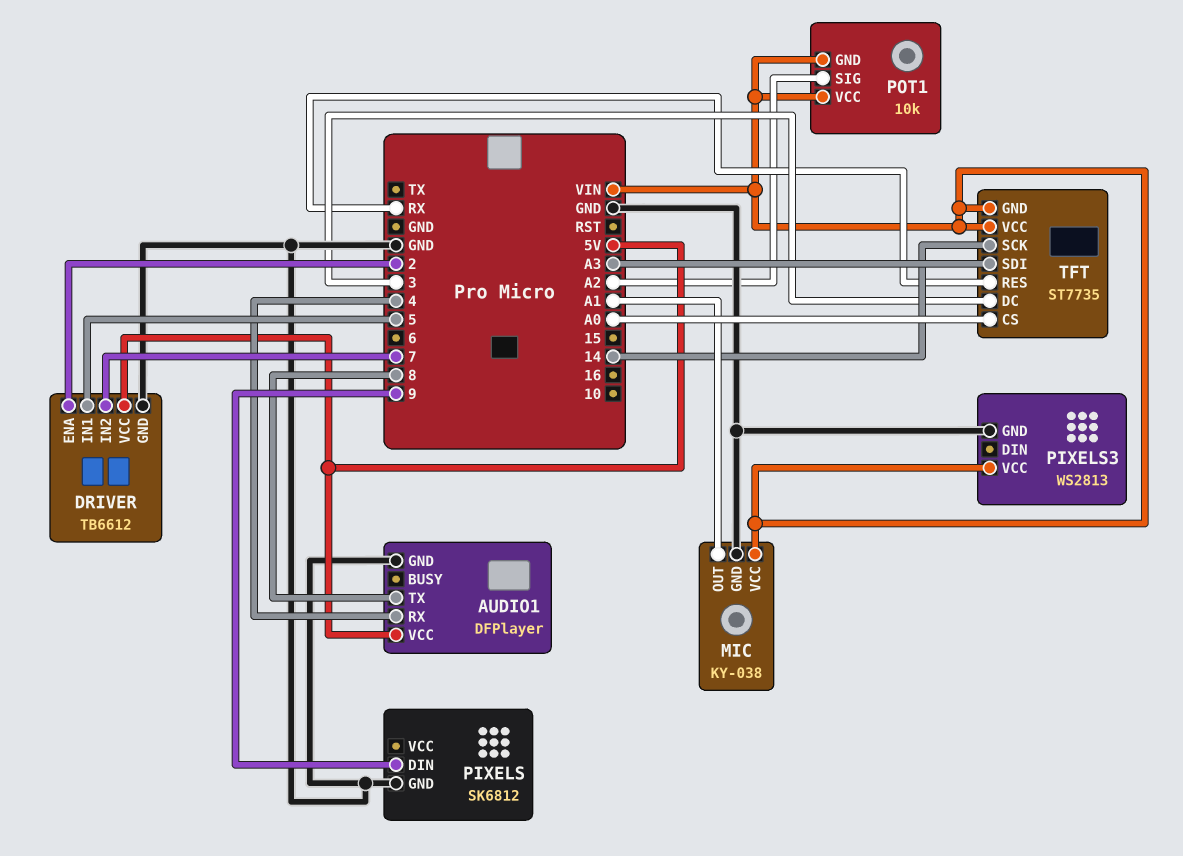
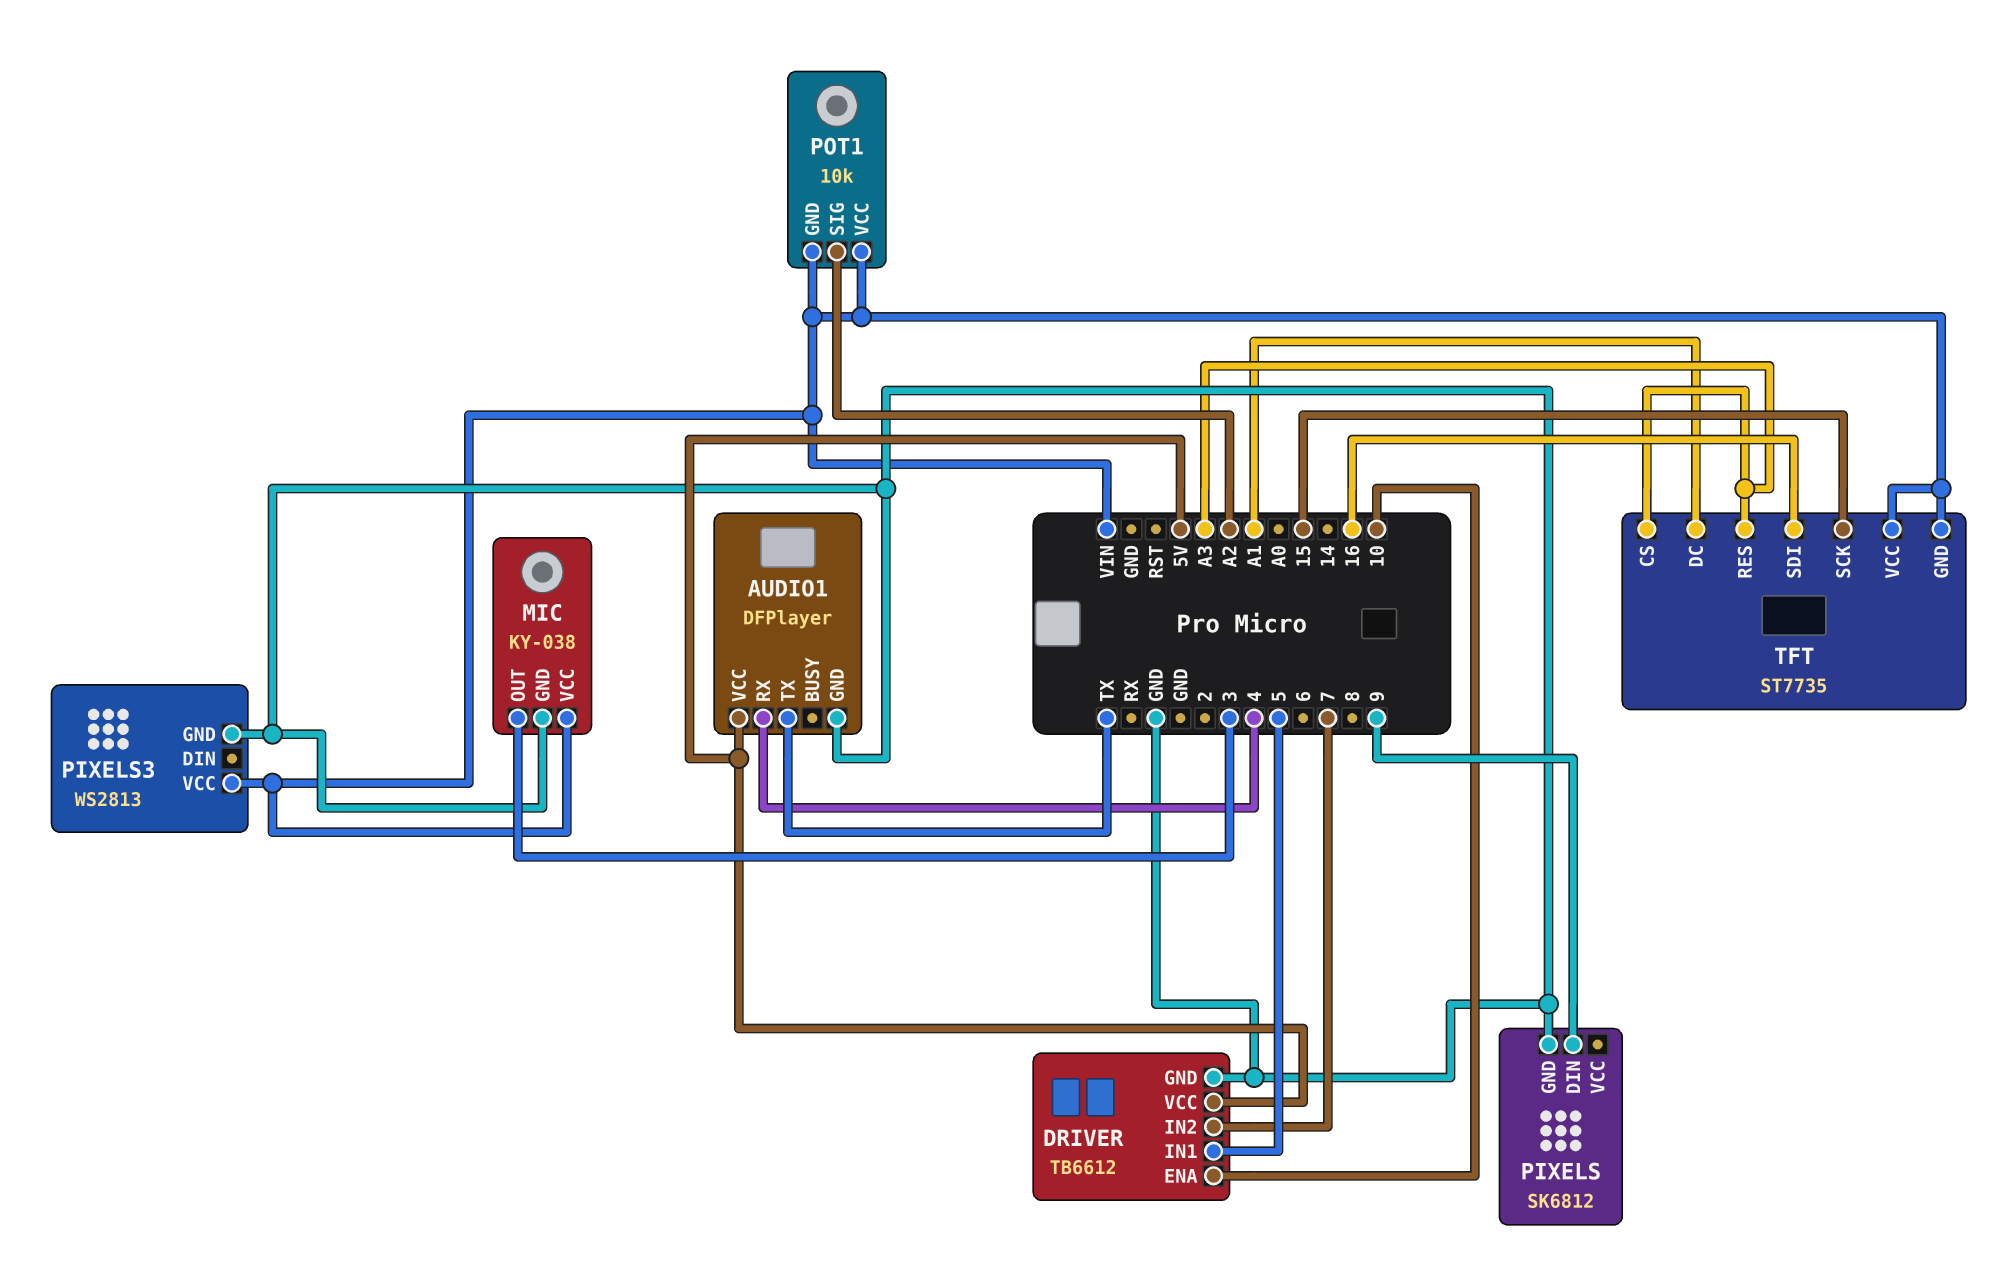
AUDIO1 pin TX: 8 -> TX
DRIVER pin ENA: 2 -> 10
MIC pin OUT: A1 -> 3
TFT pin CS: A0 -> A3
TFT pin DC: 3 -> A1
TFT pin RES: RX -> A3
TFT pin SCK: 14 -> 15
TFT pin SDI: A3 -> 16

